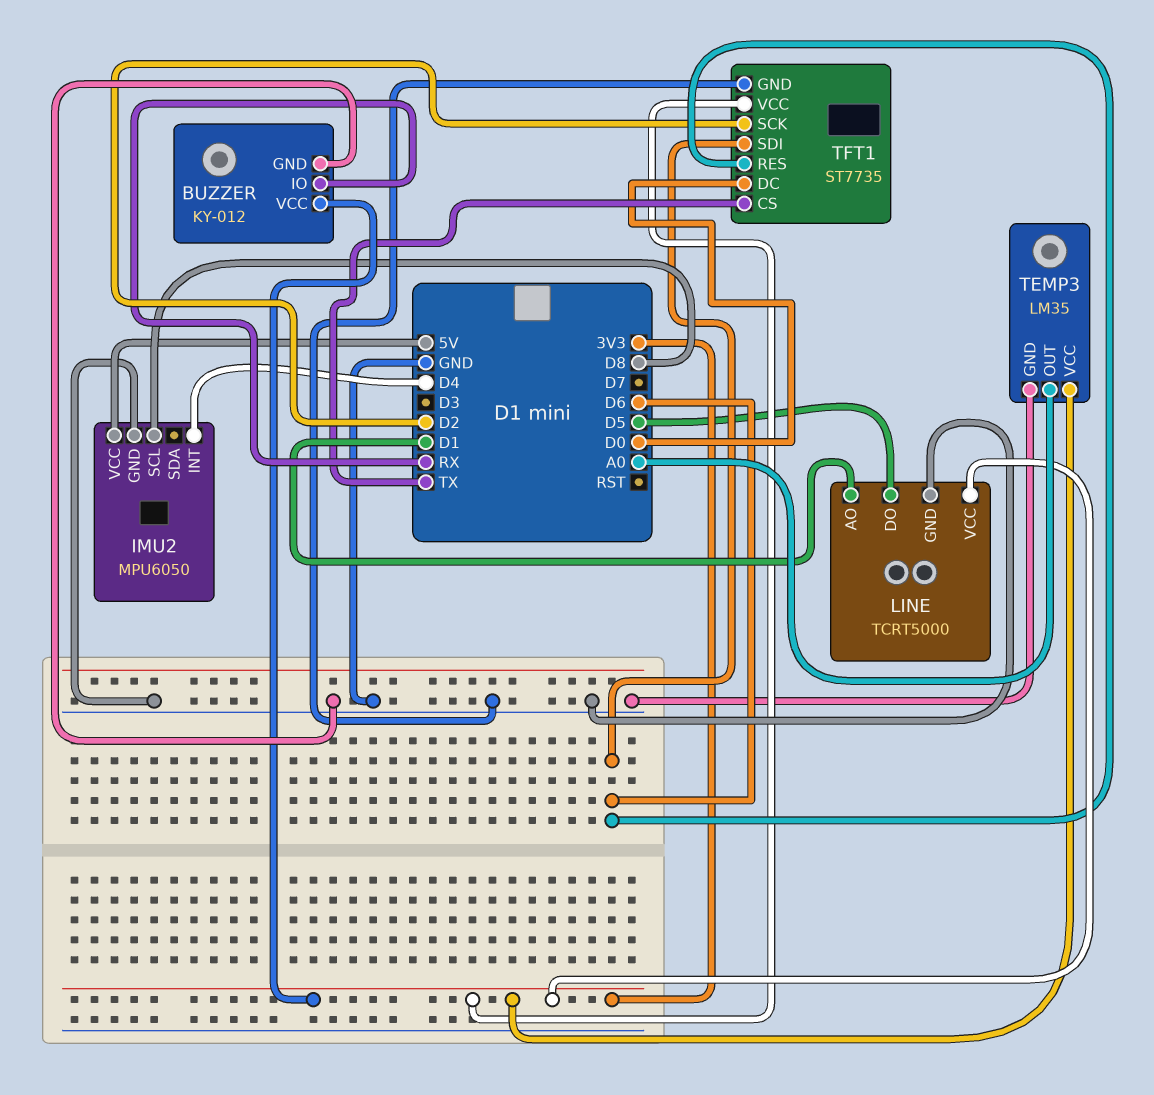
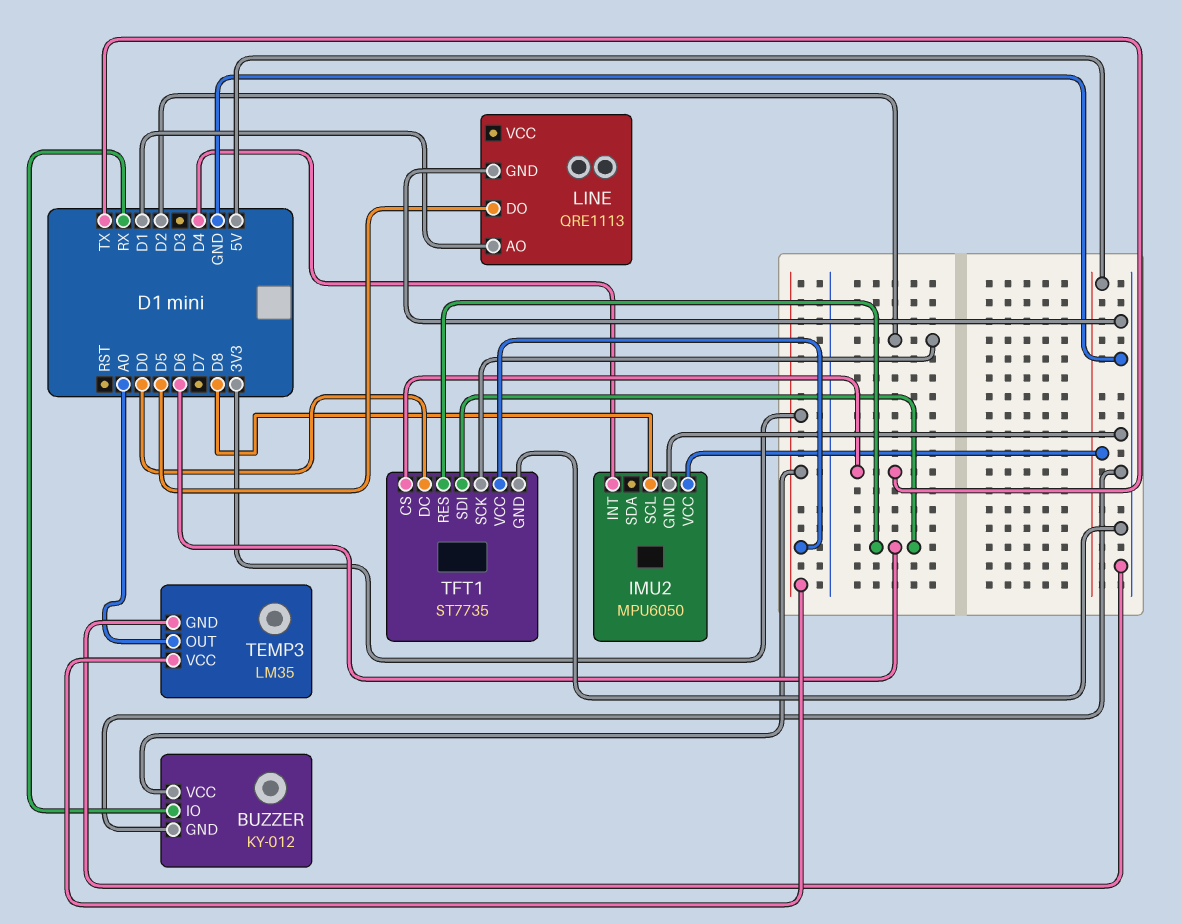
LINE: TCRT5000 -> QRE1113
LINE pin VCC: 3V3 -> none

